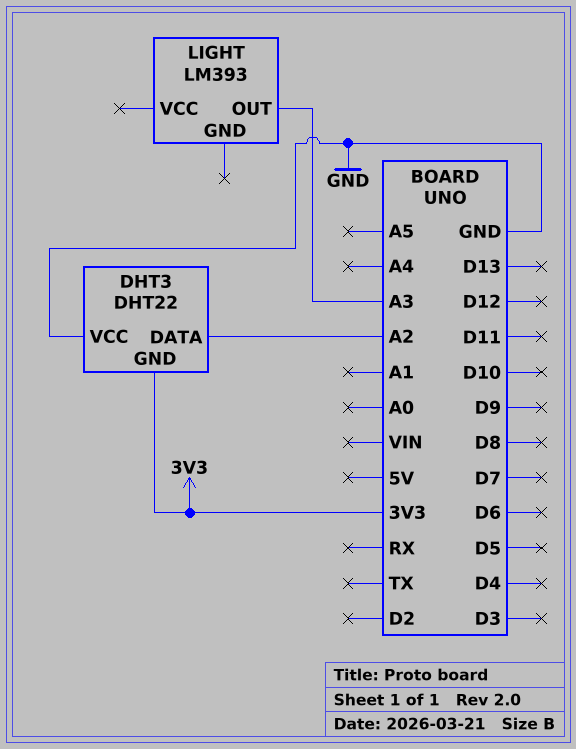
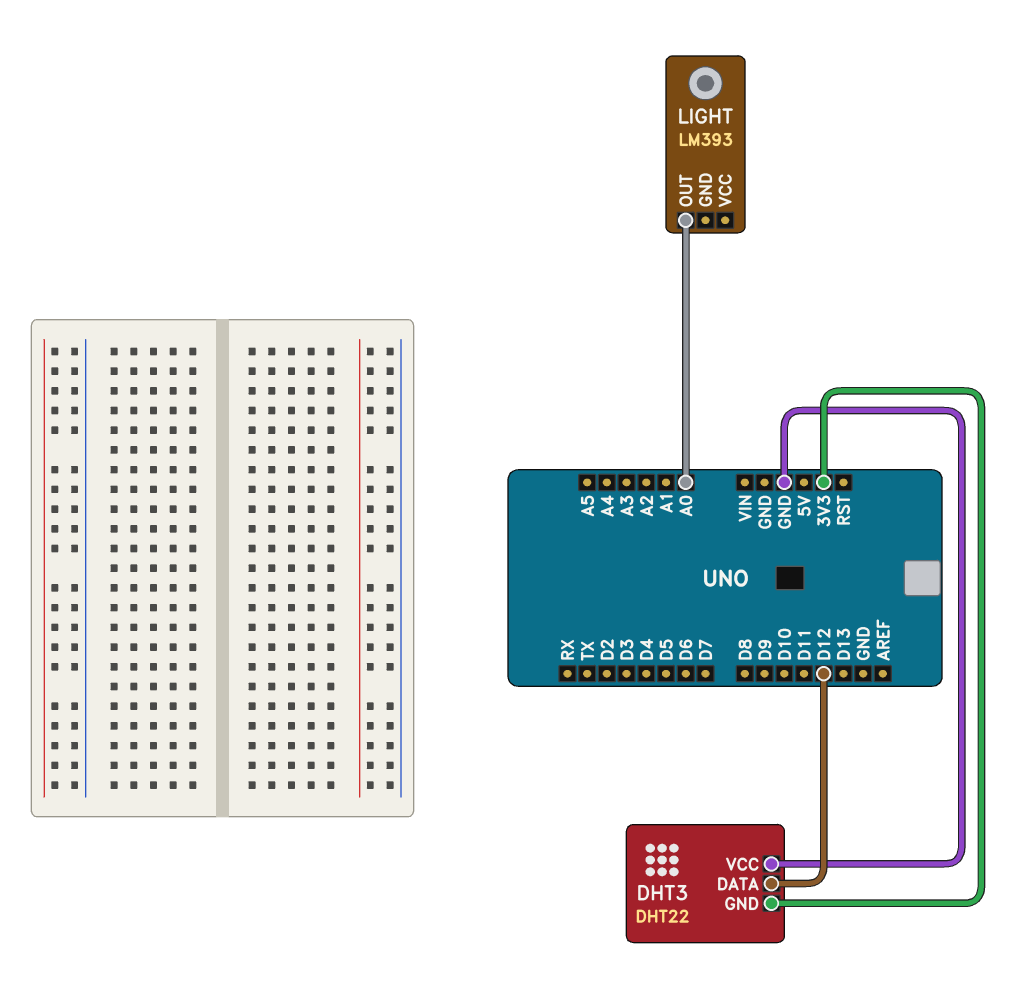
DHT3 pin DATA: A2 -> D12
LIGHT pin OUT: A3 -> A0

